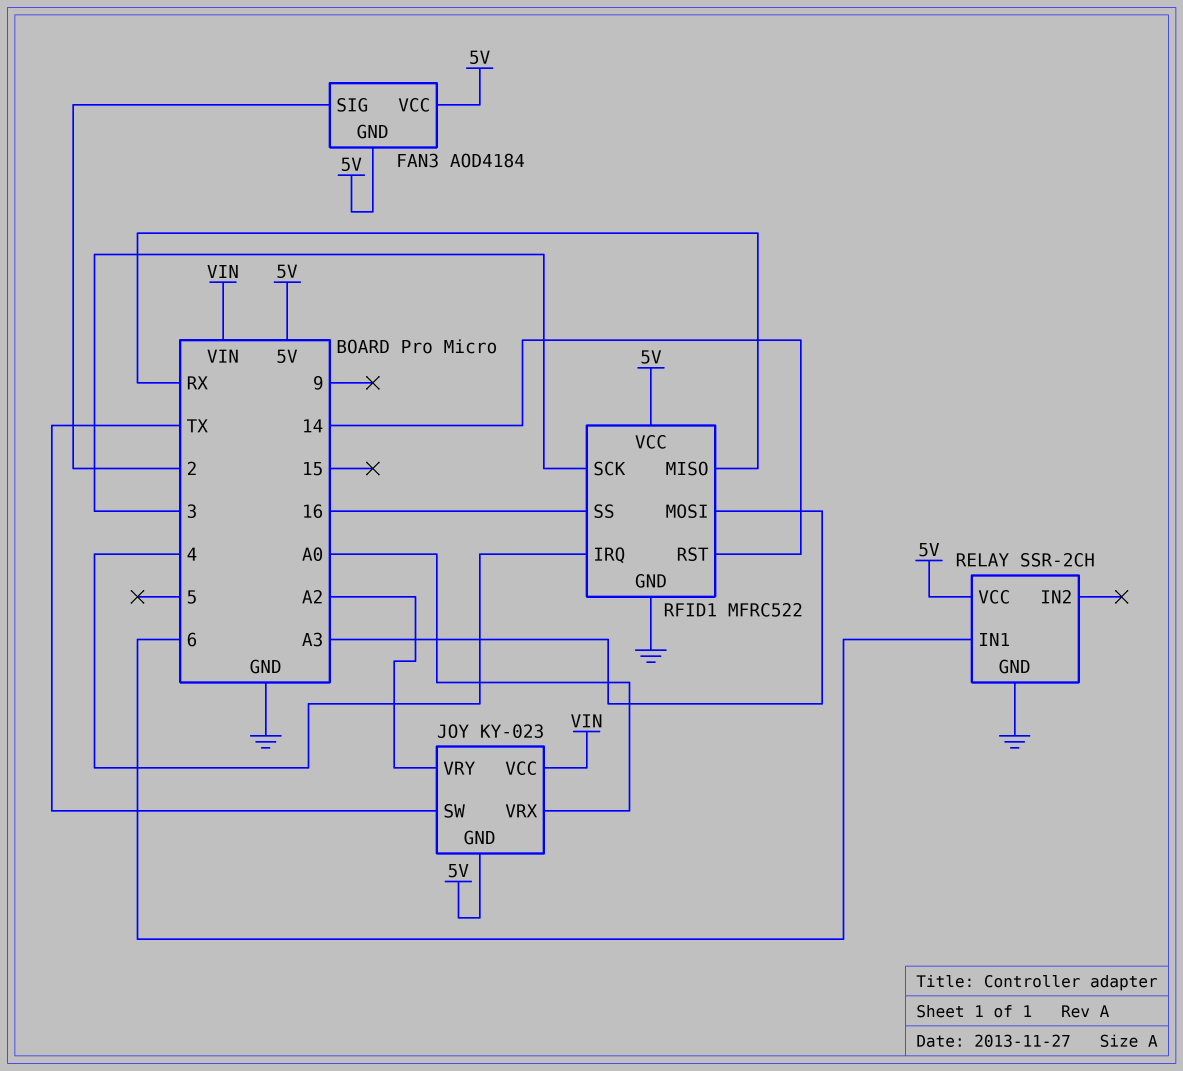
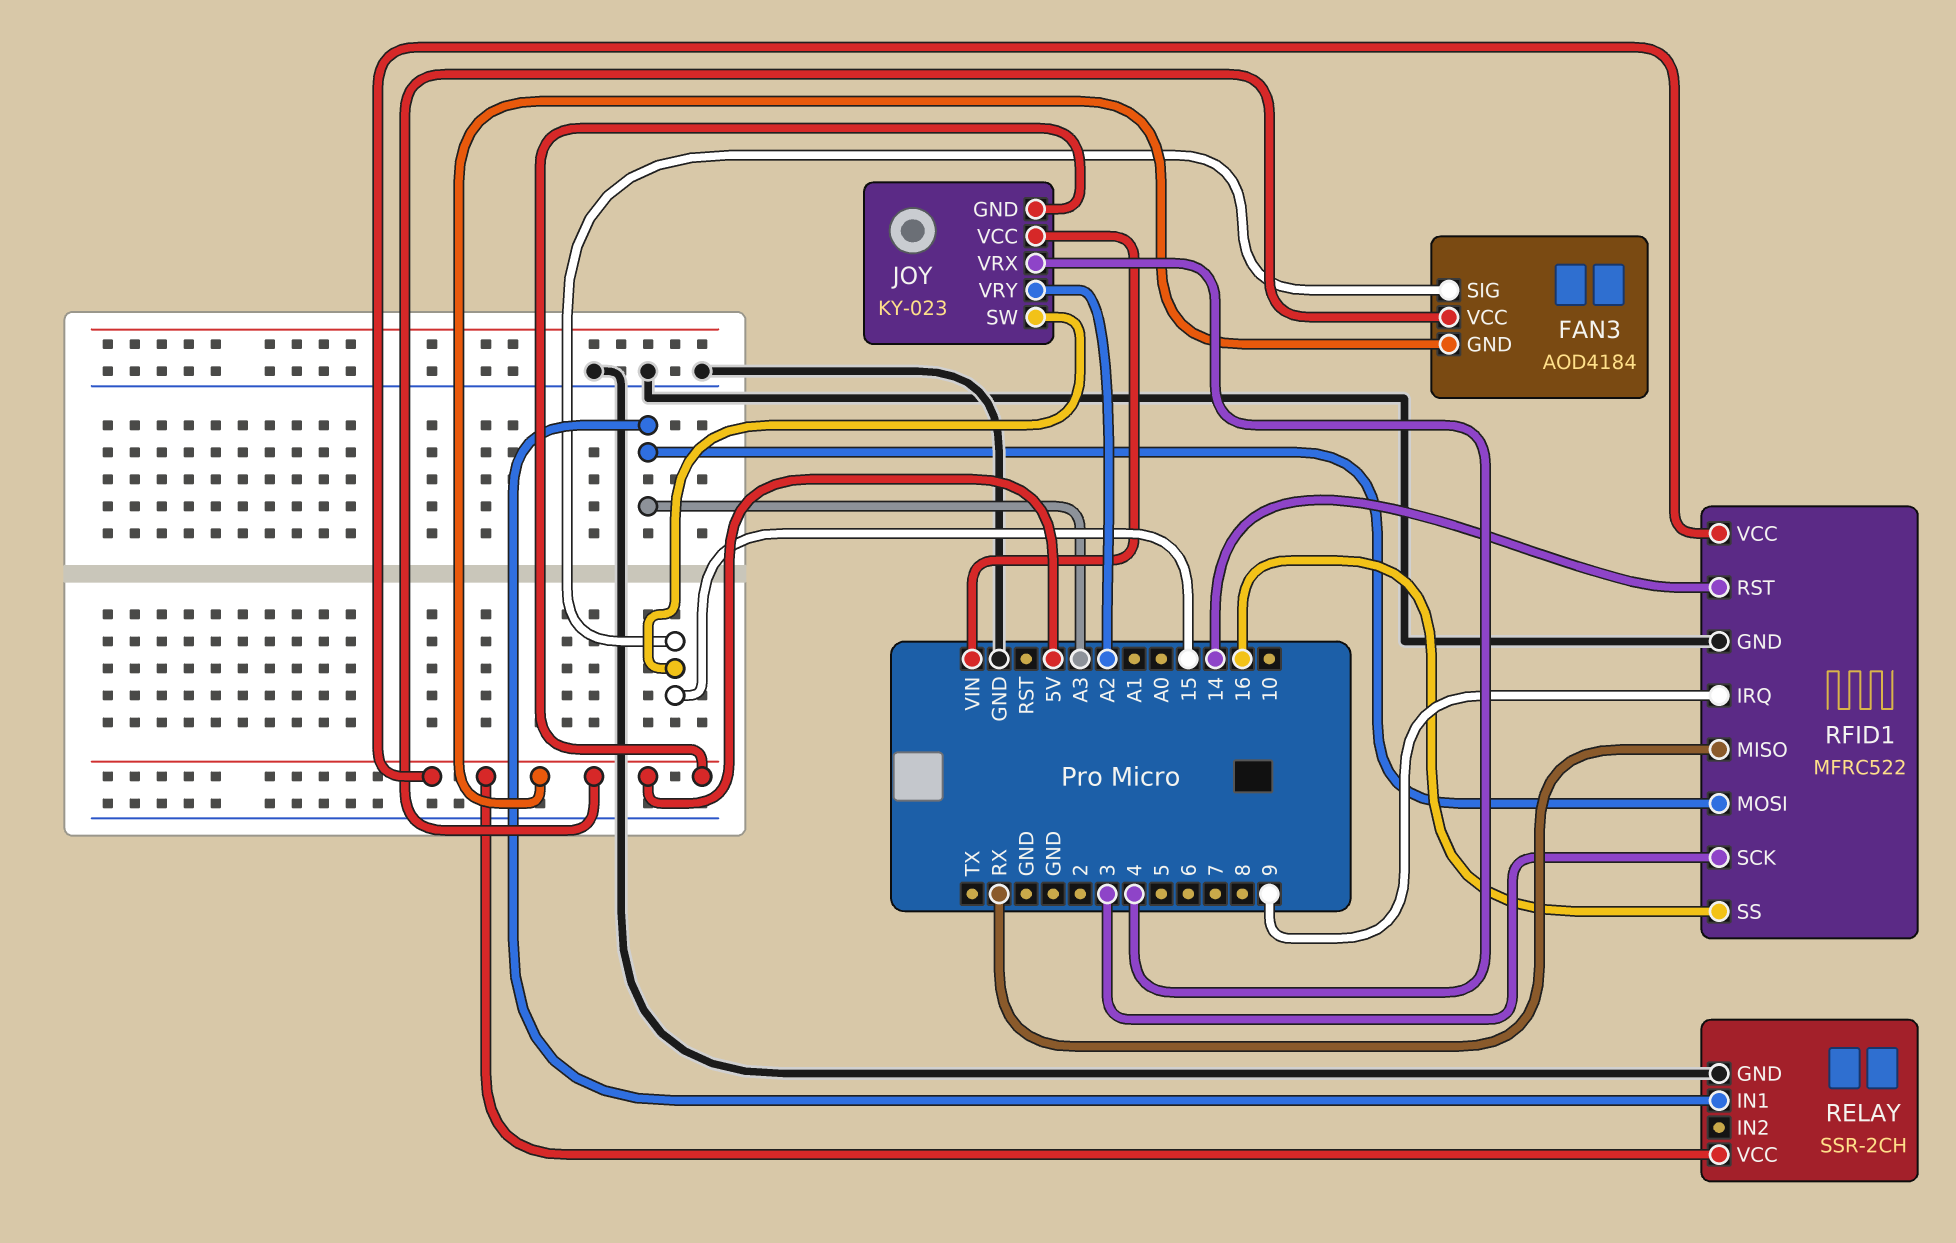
FAN3 pin SIG: 2 -> 15
JOY pin SW: TX -> 15
JOY pin VRX: A0 -> 4
RELAY pin IN1: 6 -> A3
RFID1 pin IRQ: 4 -> 9

